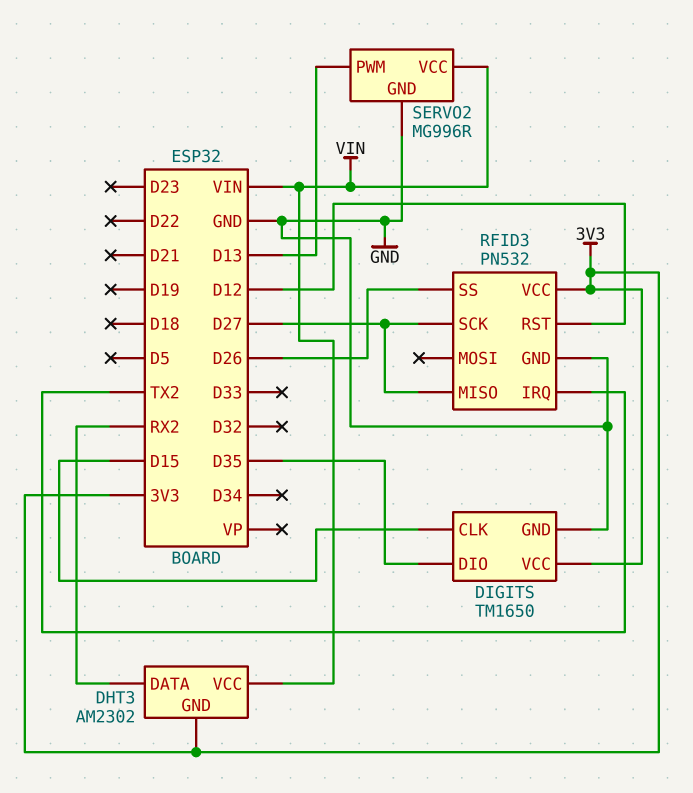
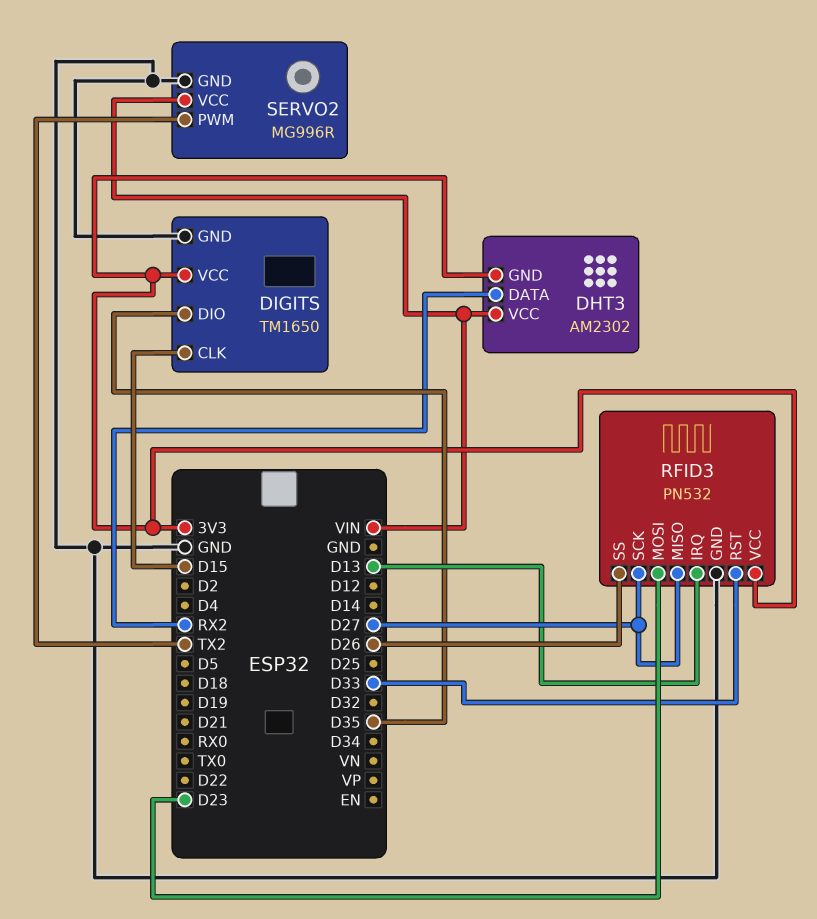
RFID3 pin IRQ: TX2 -> D13
RFID3 pin MOSI: none -> D23
RFID3 pin RST: D12 -> D33
SERVO2 pin PWM: D13 -> TX2

